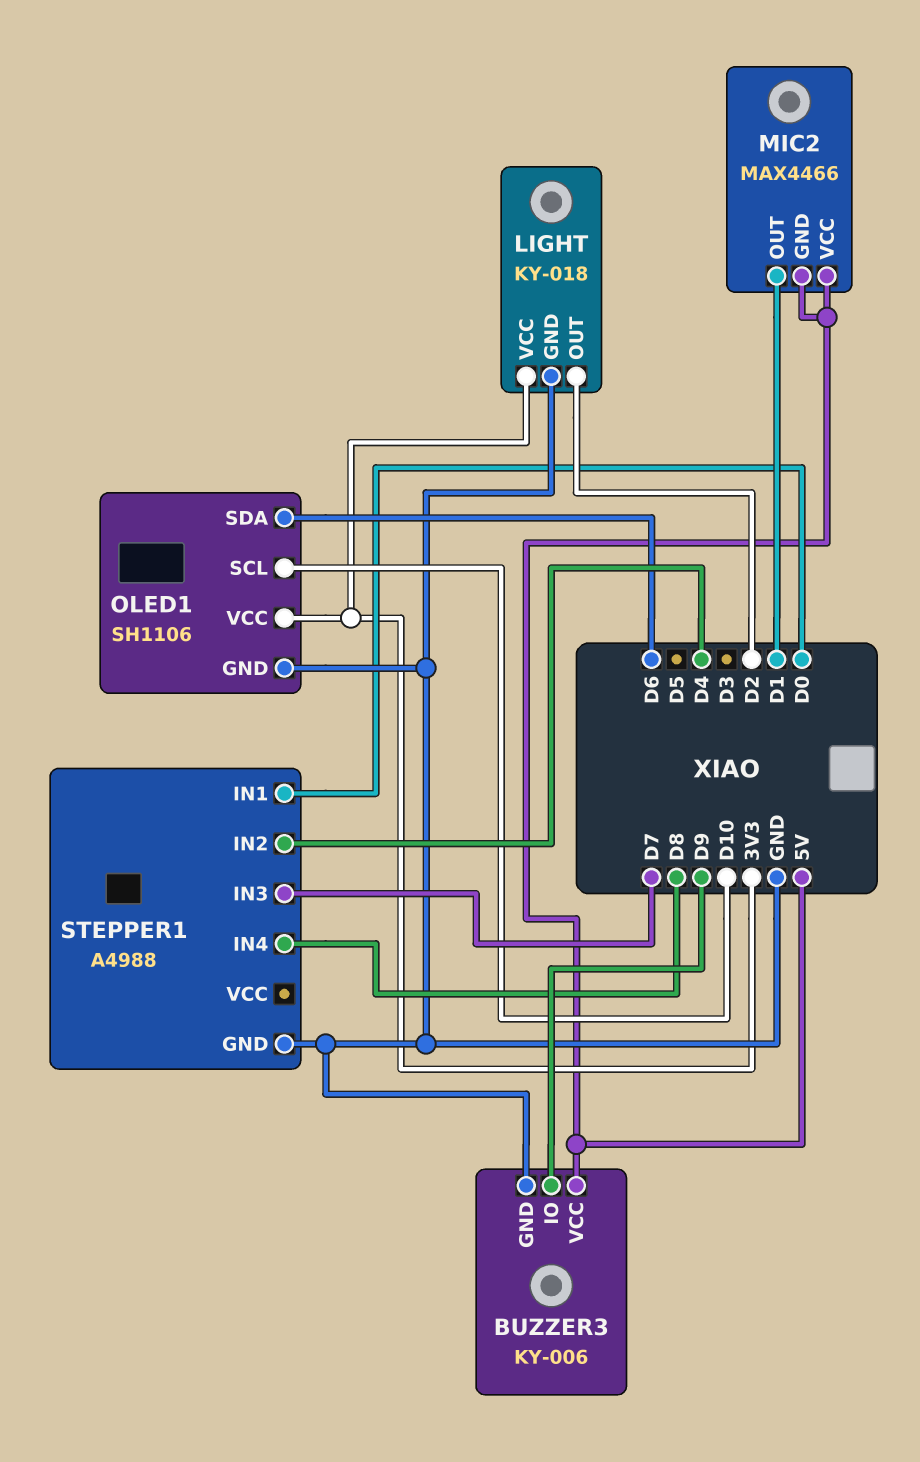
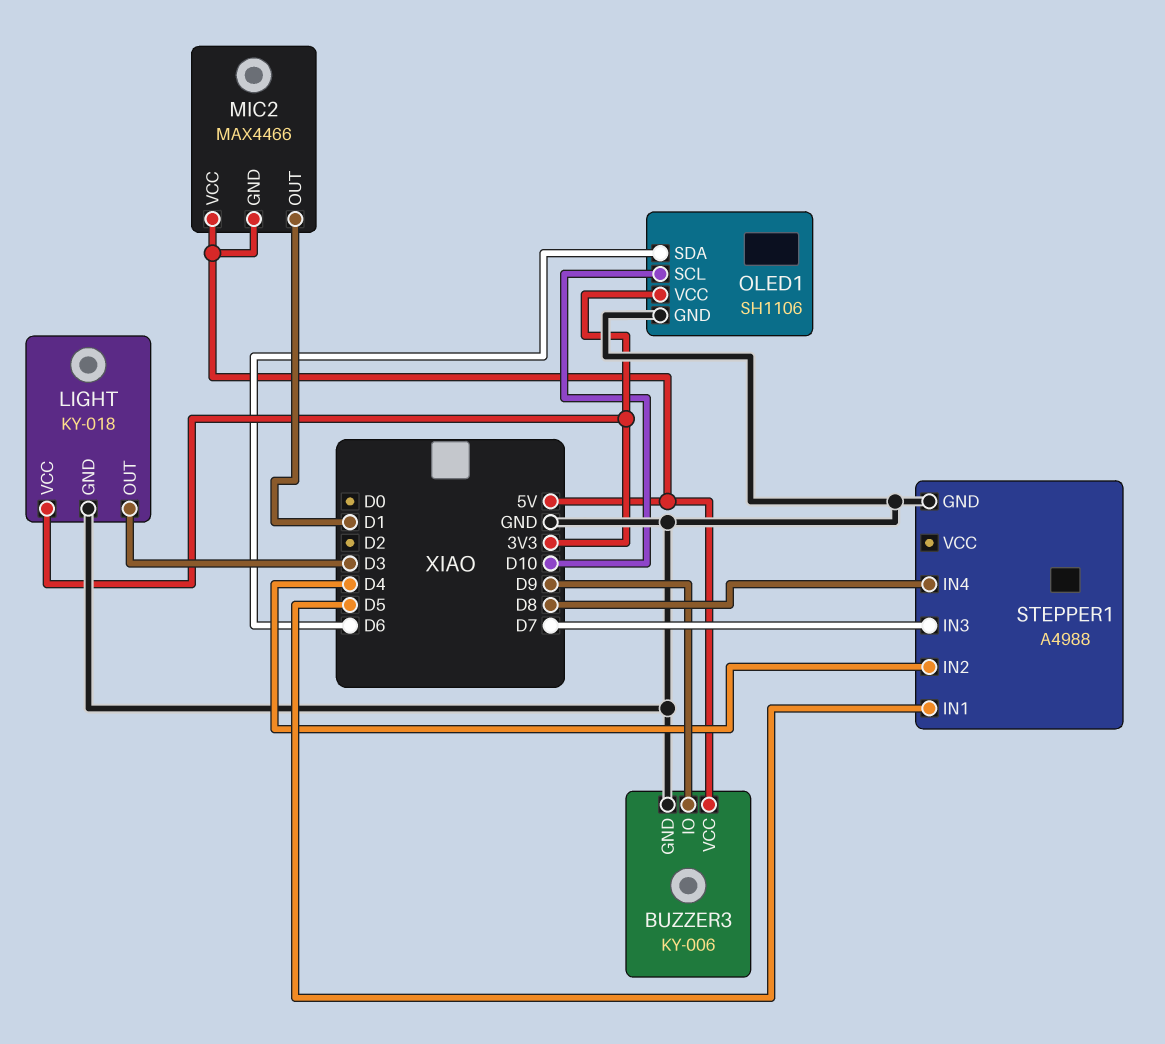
LIGHT pin OUT: D2 -> D3
STEPPER1 pin IN1: D0 -> D5

